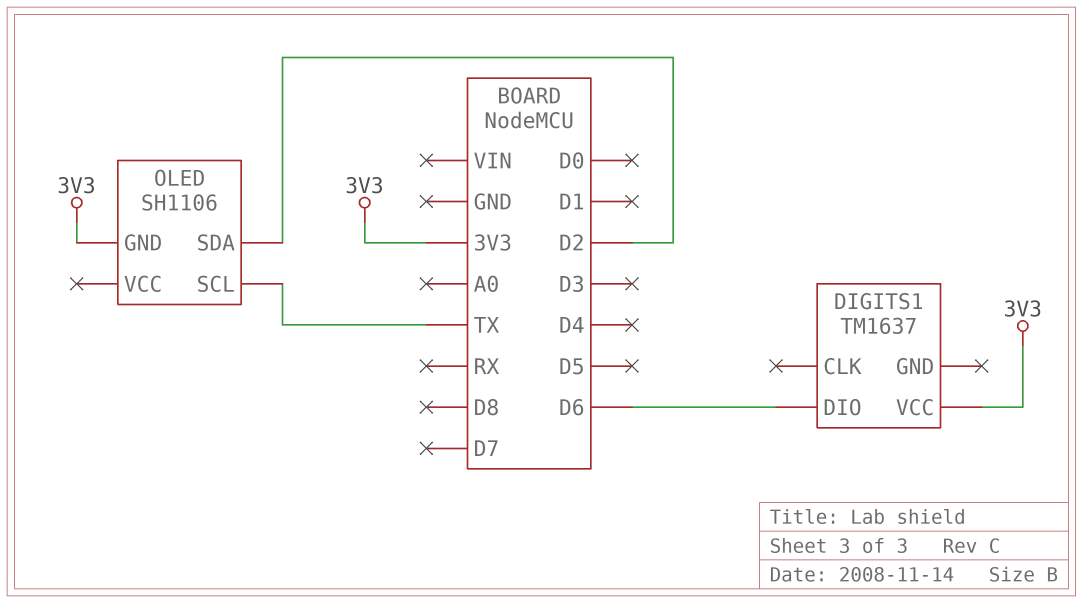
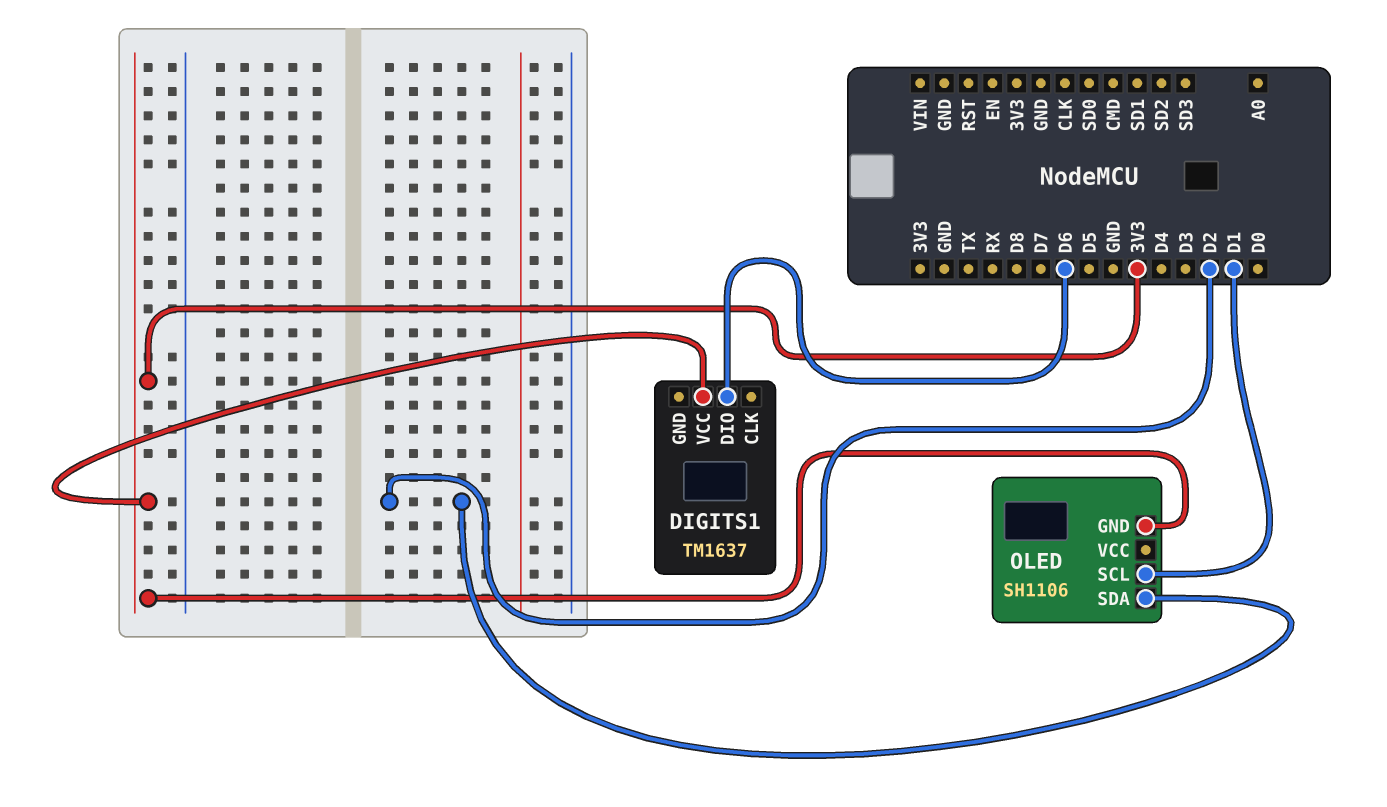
OLED pin SCL: TX -> D1

